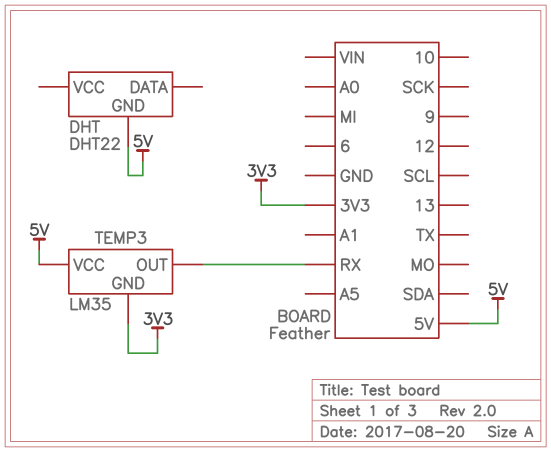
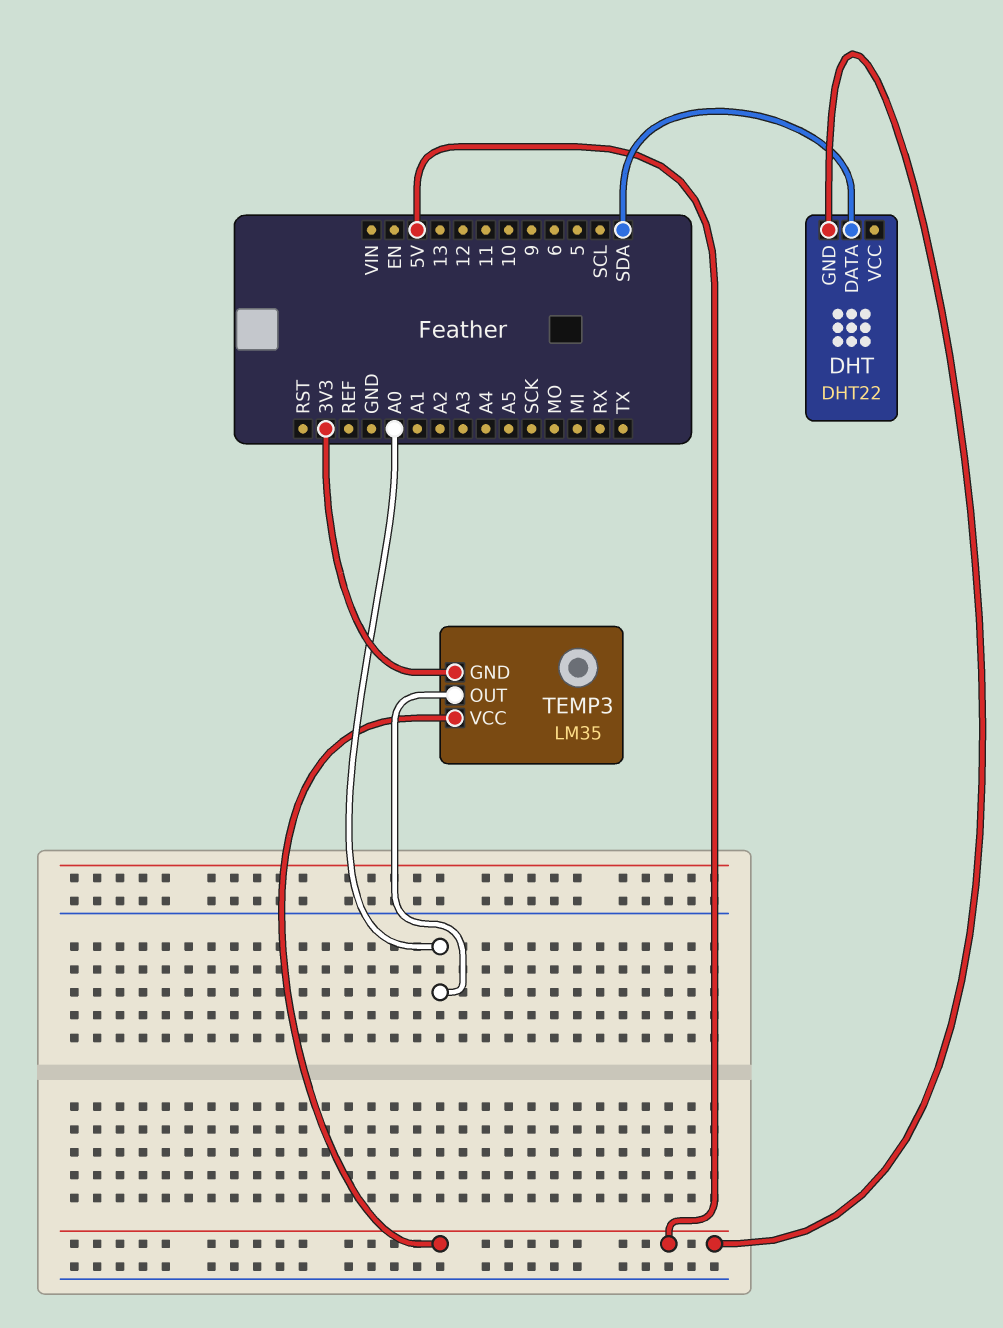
DHT pin DATA: none -> SDA
TEMP3 pin OUT: RX -> A0

